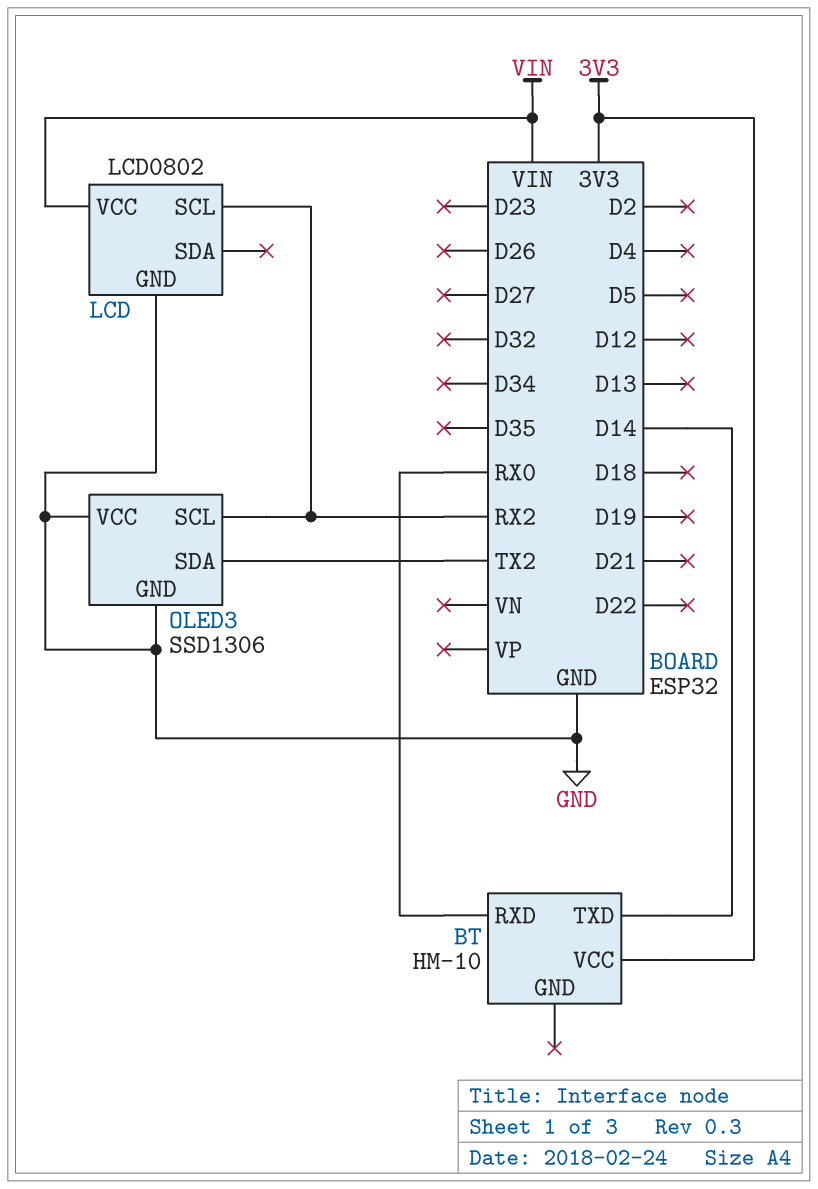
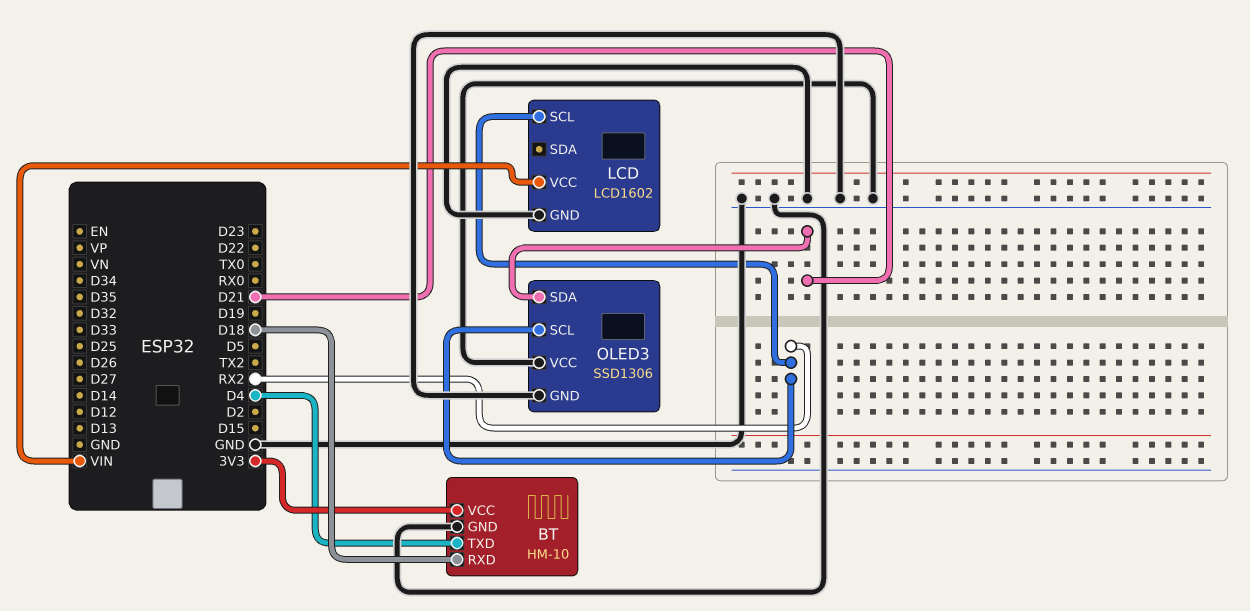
BT pin GND: none -> GND
BT pin RXD: RX0 -> D18
BT pin TXD: D14 -> D4
LCD: LCD0802 -> LCD1602
OLED3 pin SDA: TX2 -> D21

